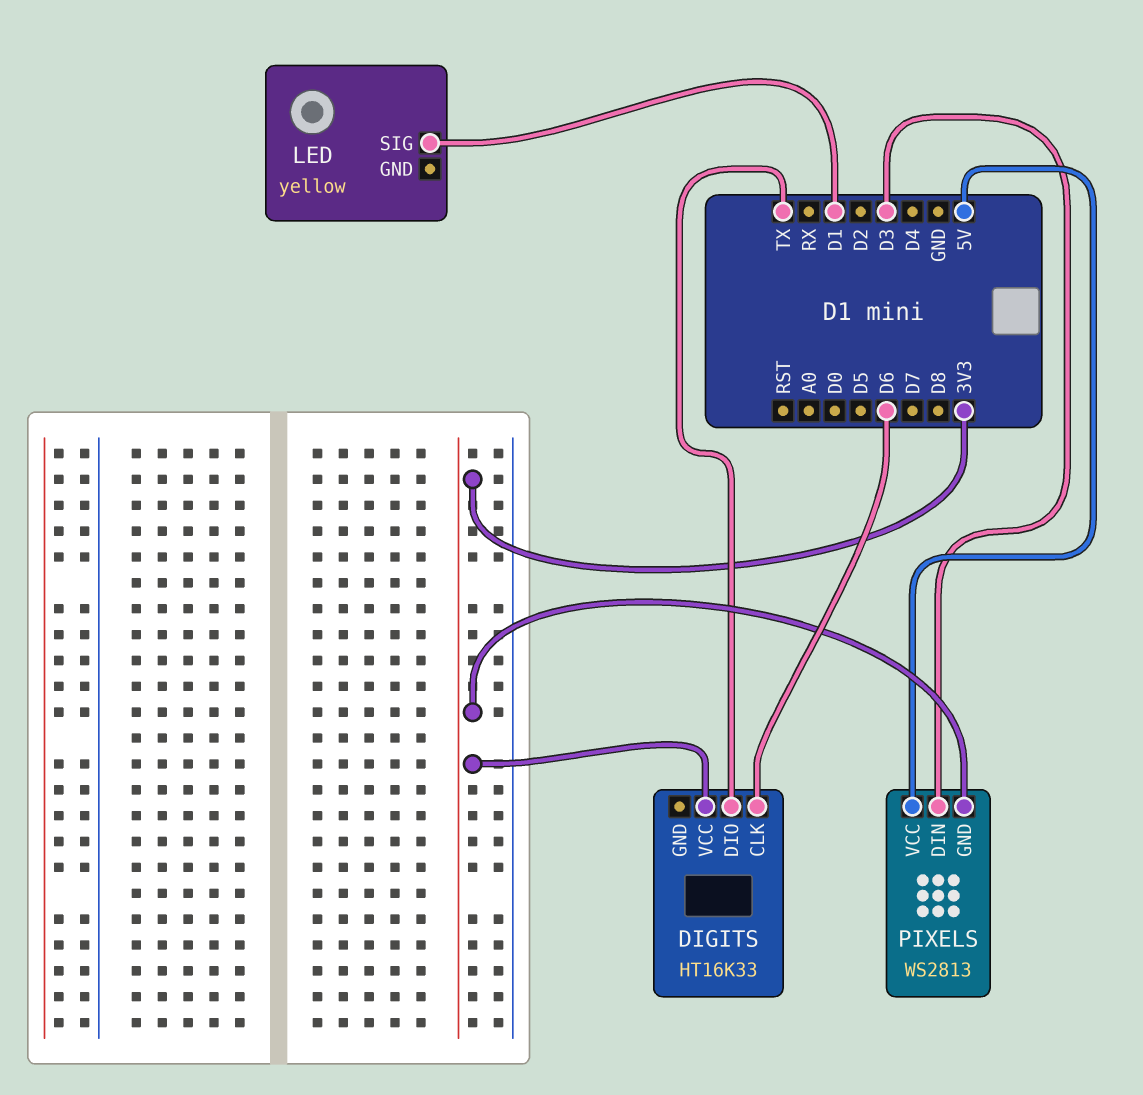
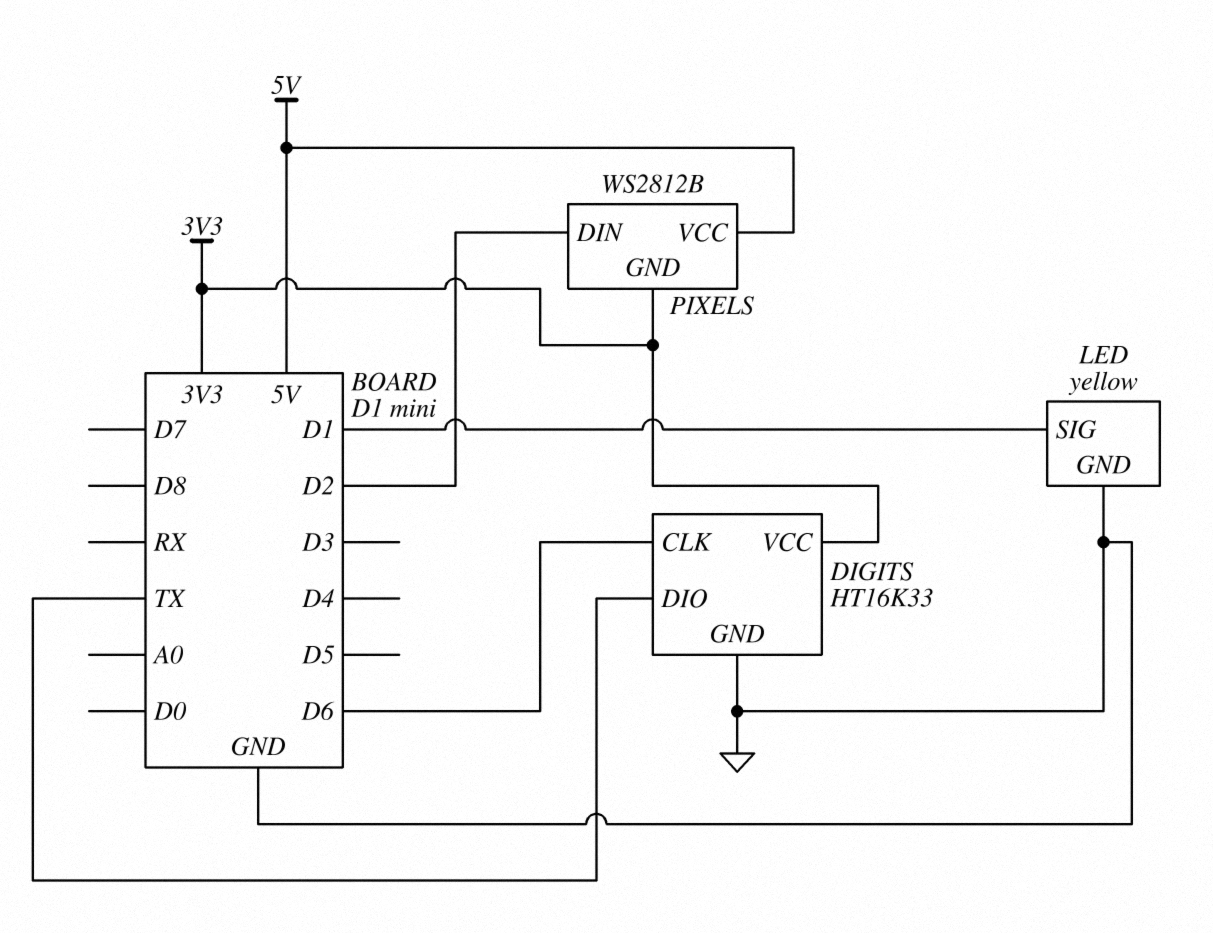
DIGITS pin GND: none -> GND
LED pin GND: none -> GND
PIXELS: WS2813 -> WS2812B
PIXELS pin DIN: D3 -> D2

